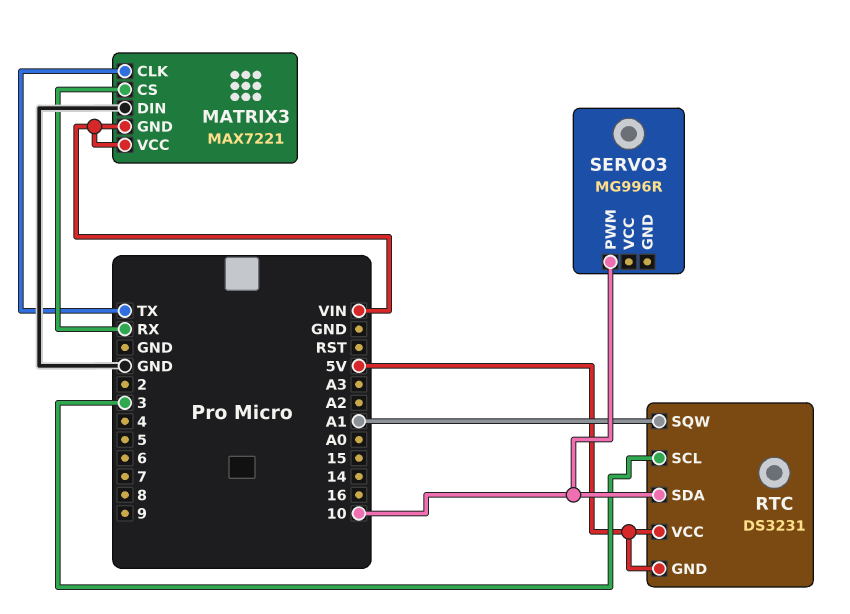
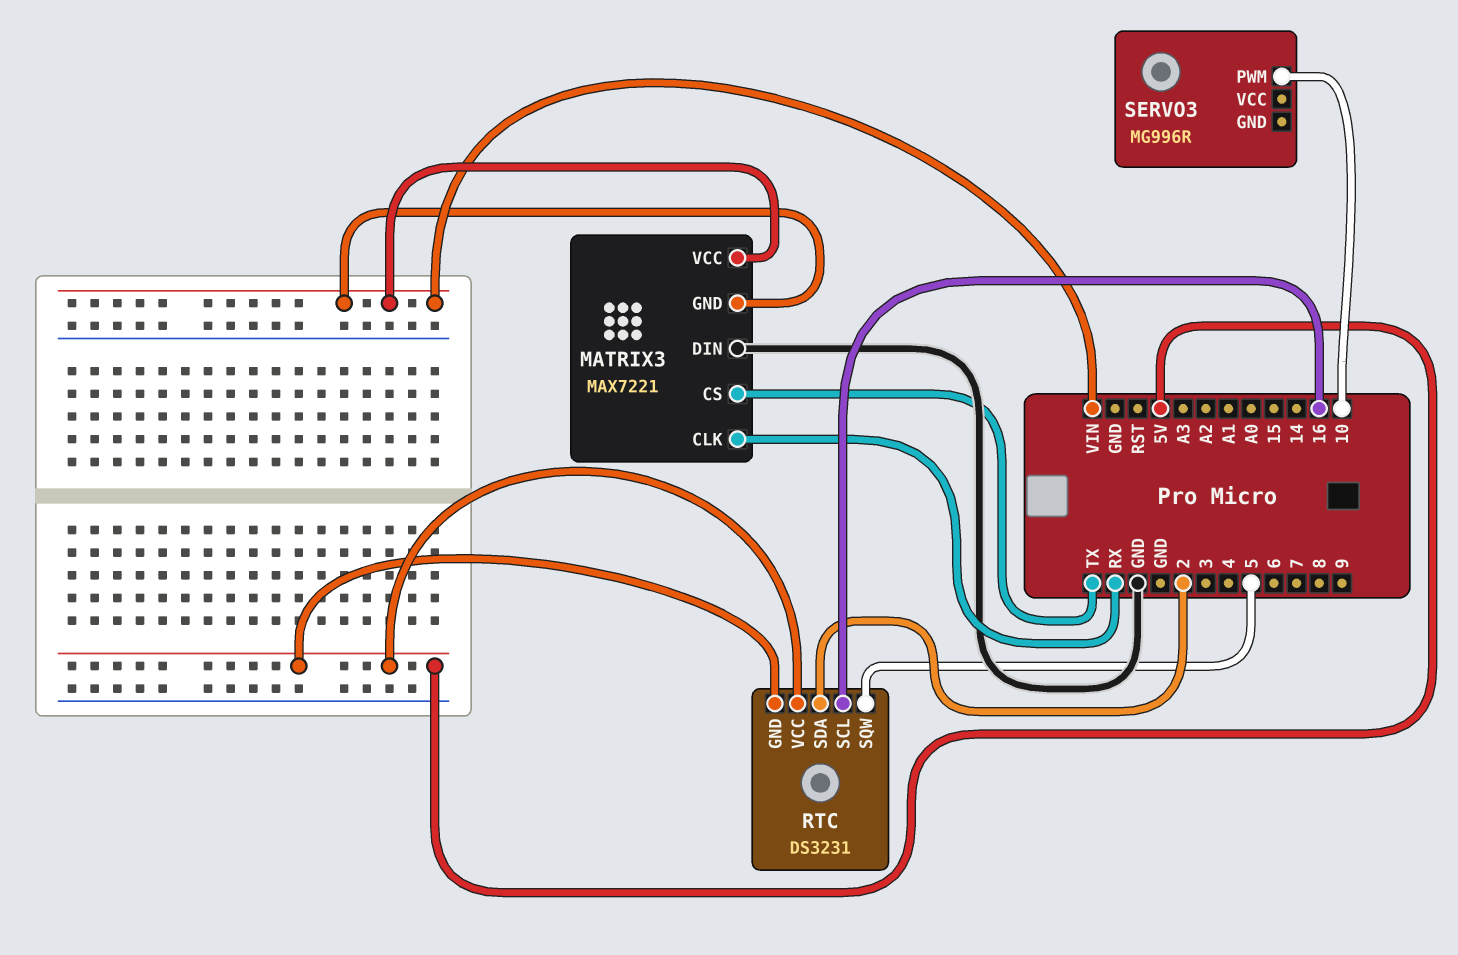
MATRIX3 pin CLK: TX -> RX
MATRIX3 pin CS: RX -> TX
RTC pin SCL: 3 -> 16
RTC pin SDA: 10 -> 2
RTC pin SQW: A1 -> 5

